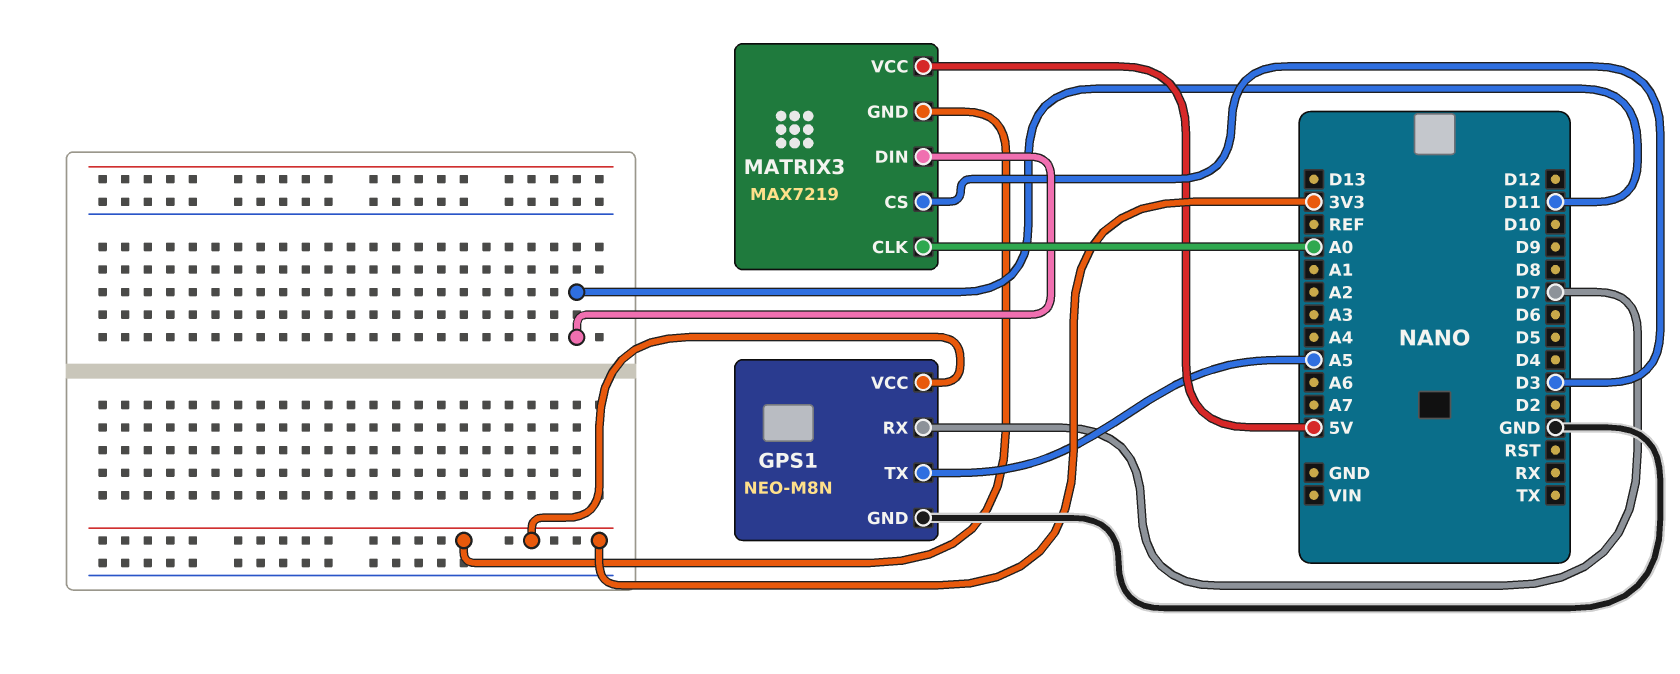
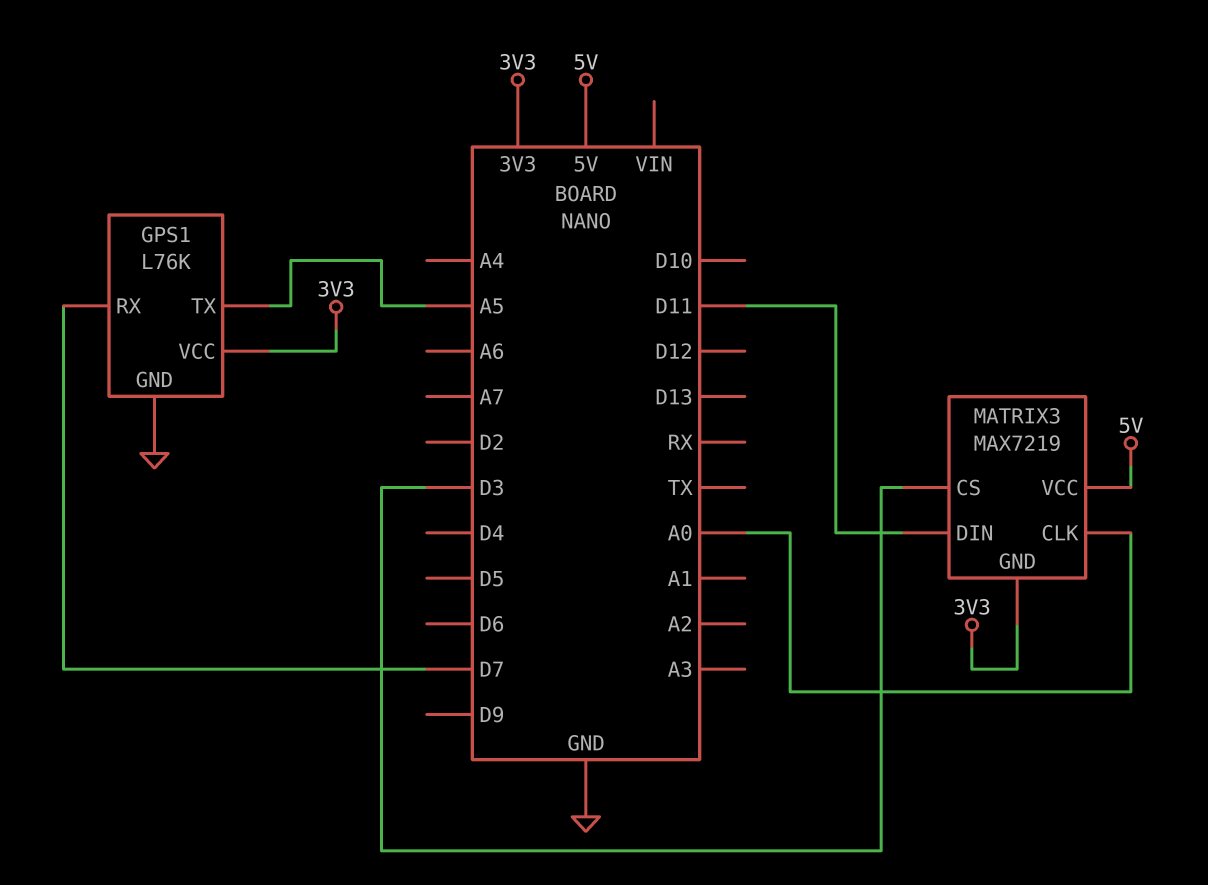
GPS1: NEO-M8N -> L76K

